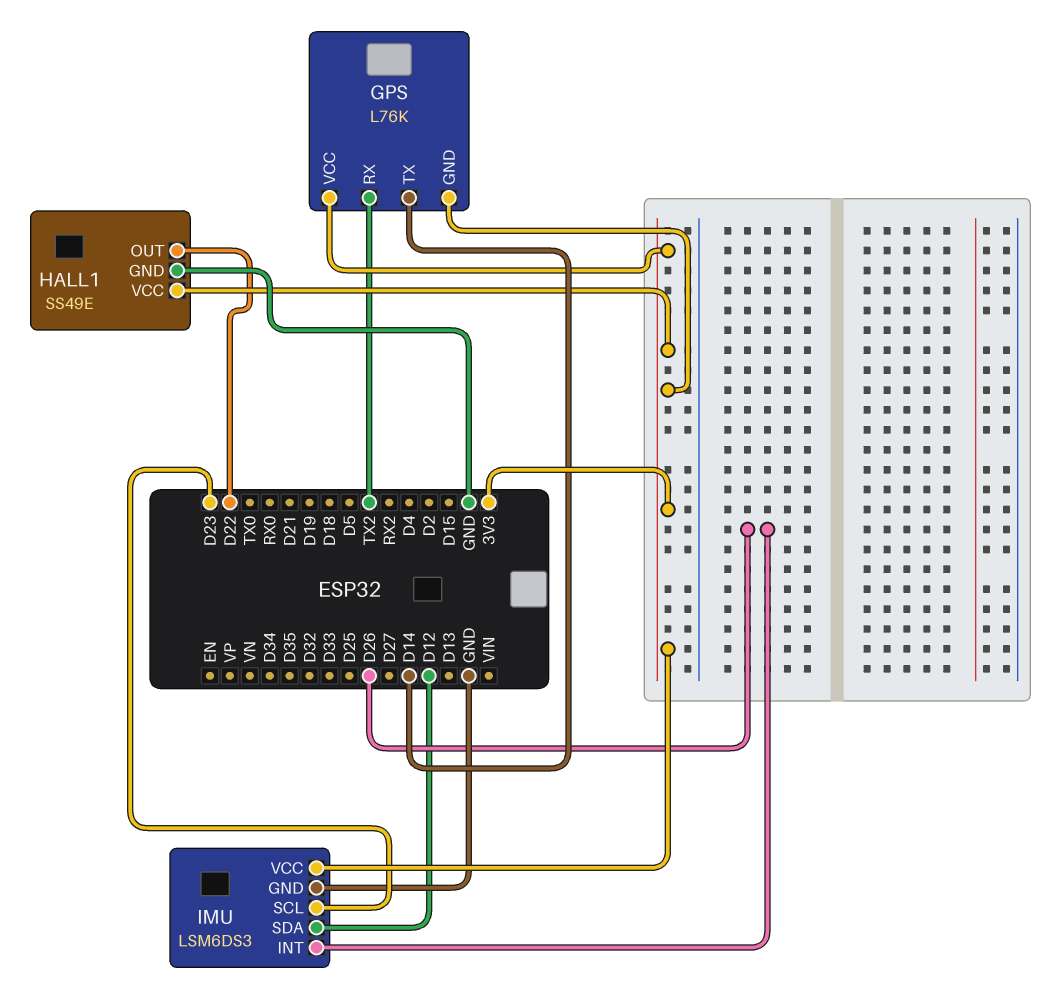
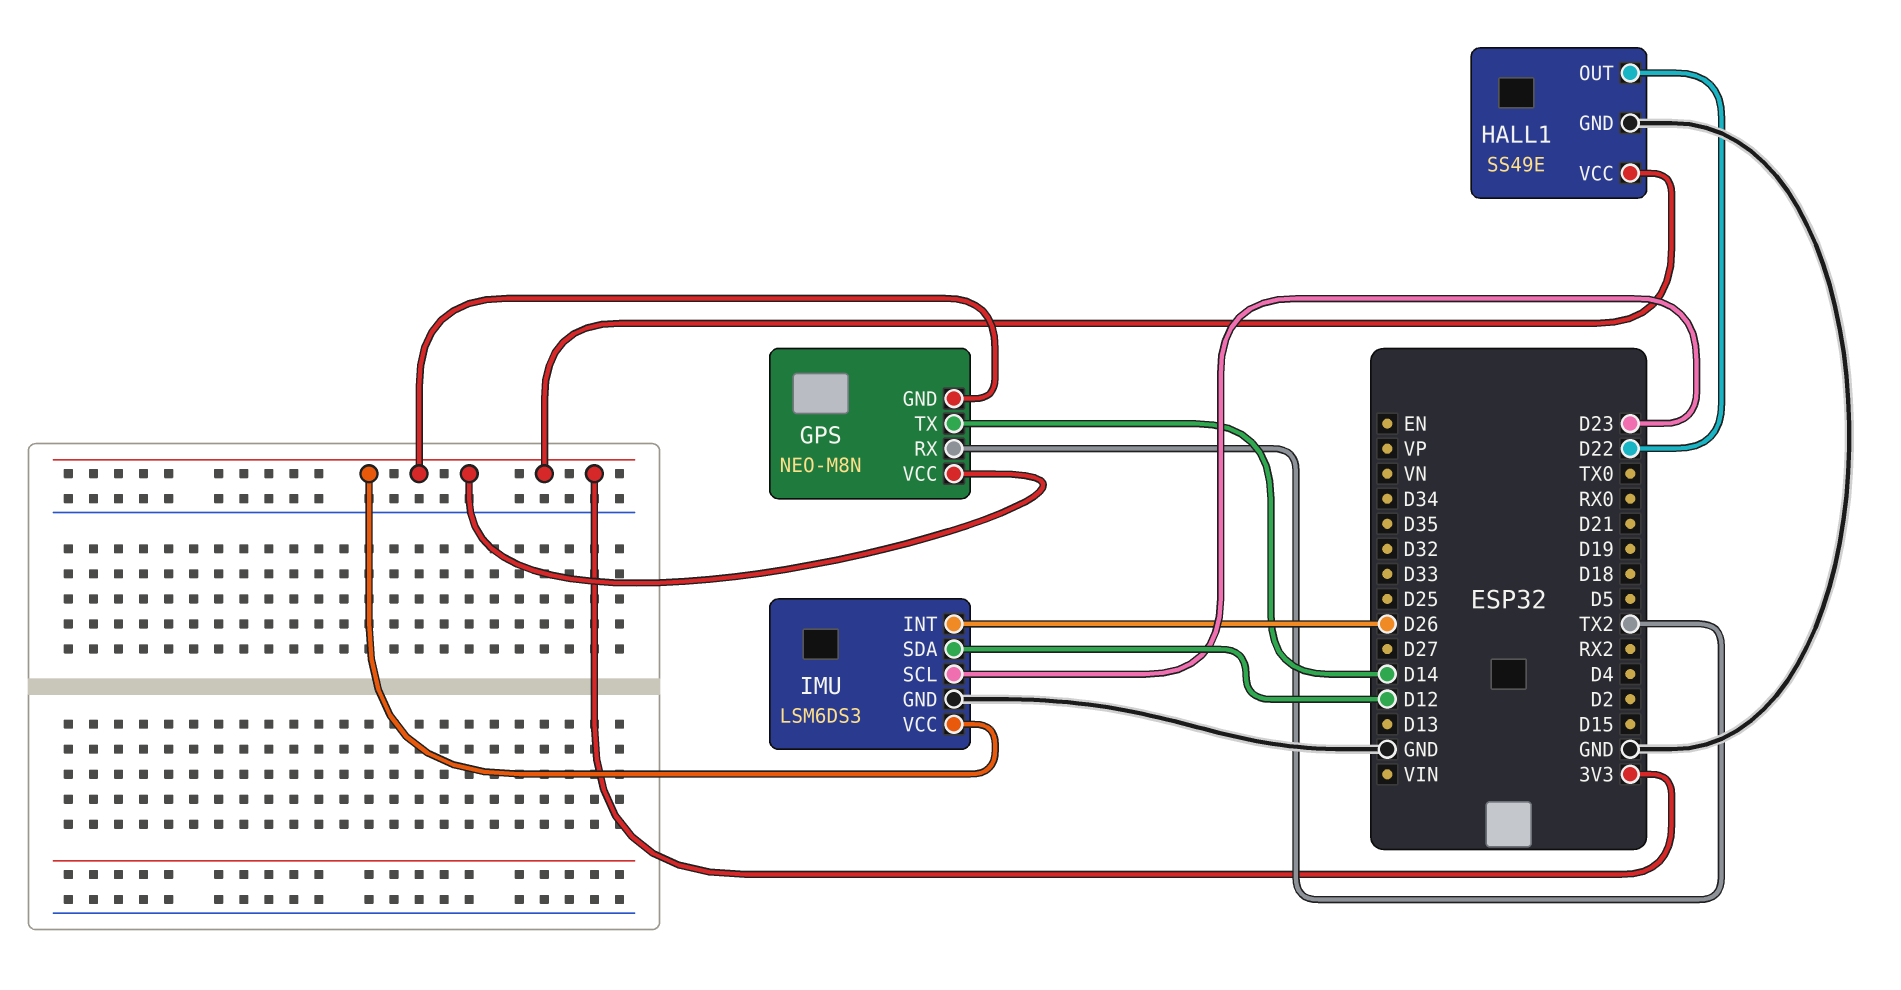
GPS: L76K -> NEO-M8N

